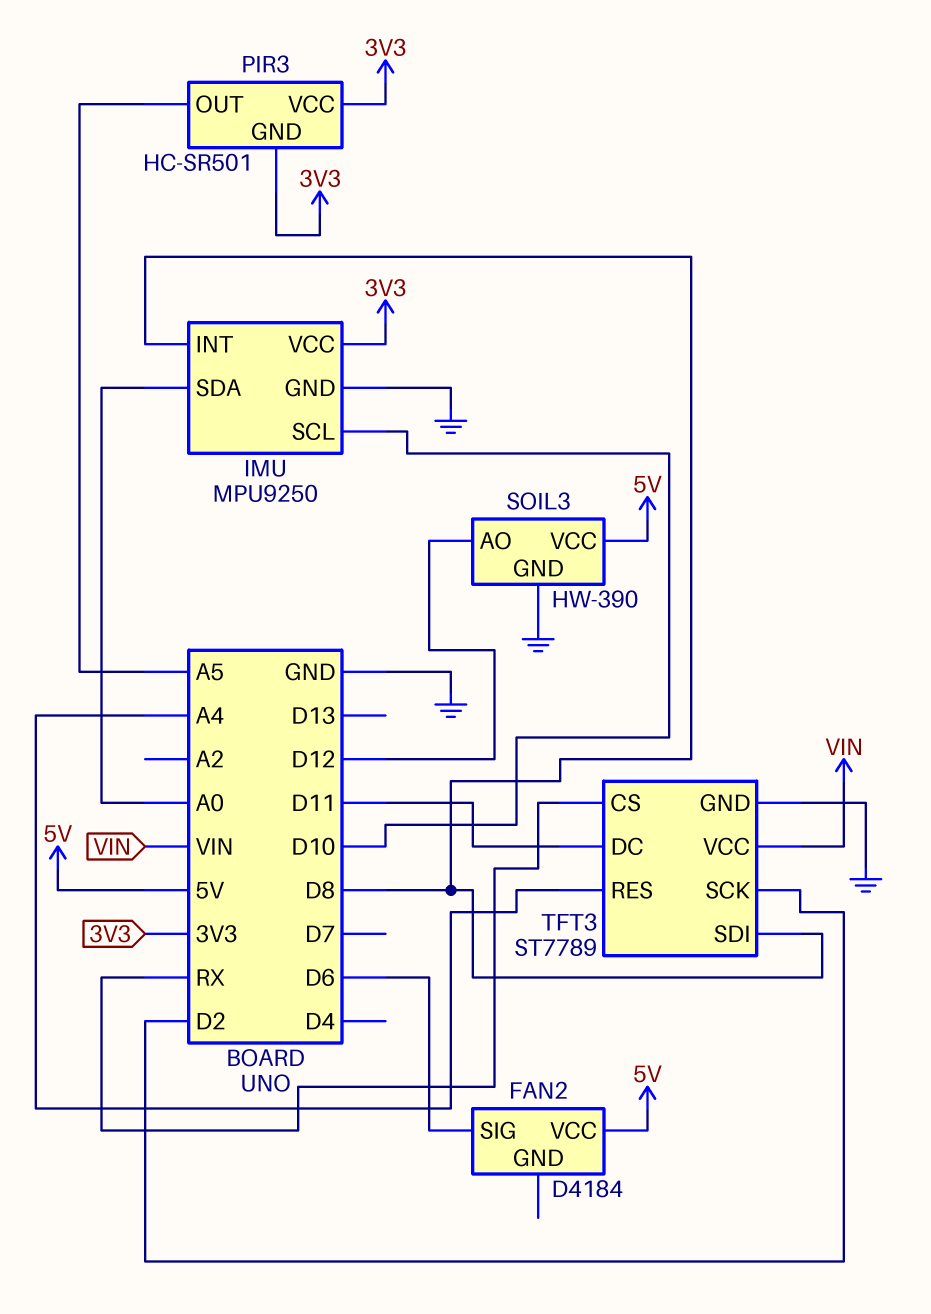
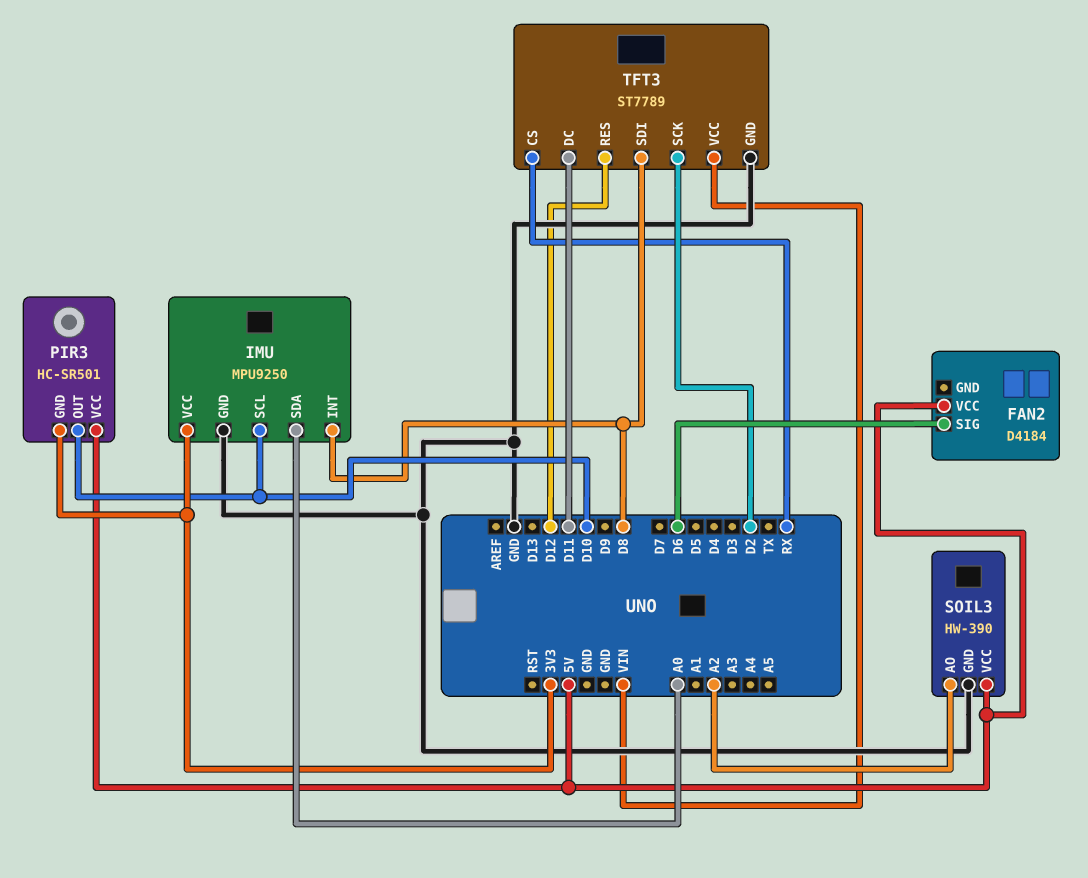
PIR3 pin OUT: A5 -> D10
PIR3 pin VCC: 3V3 -> 5V
SOIL3 pin AO: D12 -> A2
TFT3 pin RES: A4 -> D12

